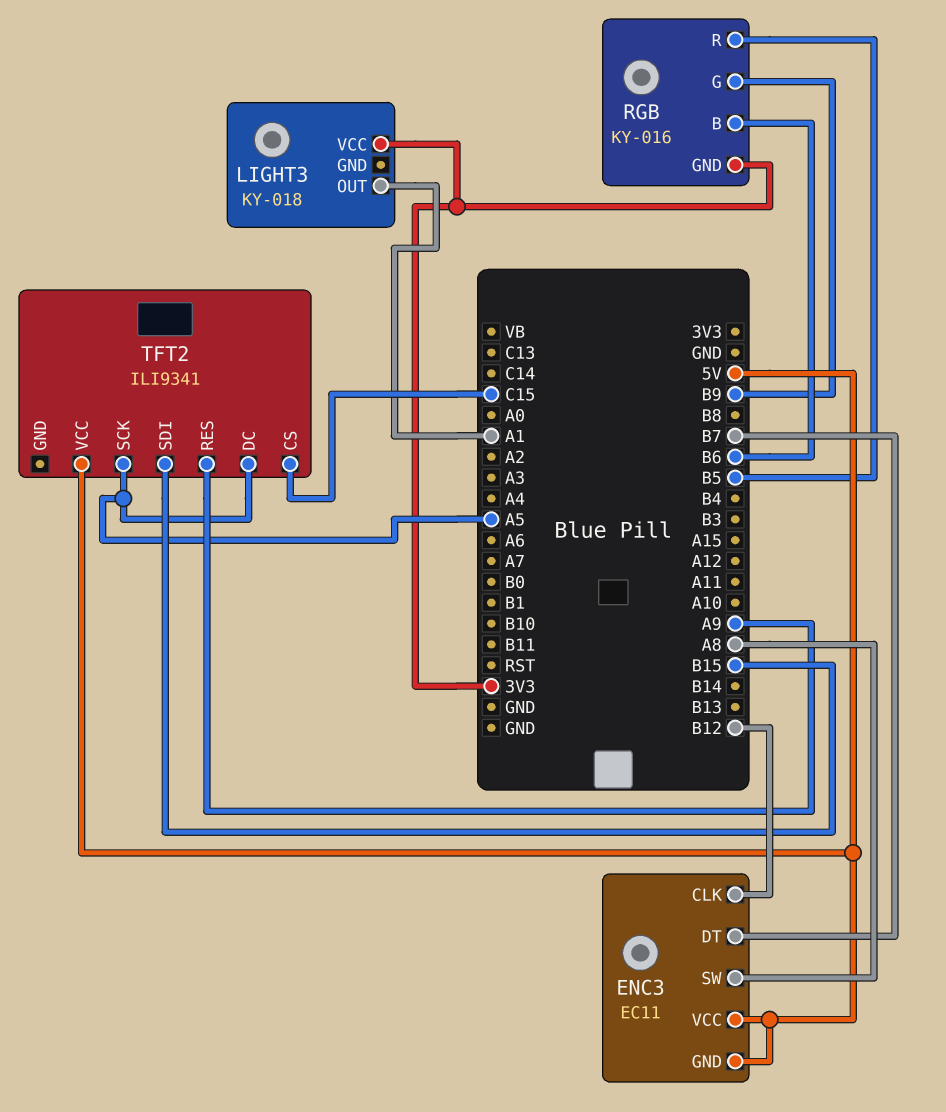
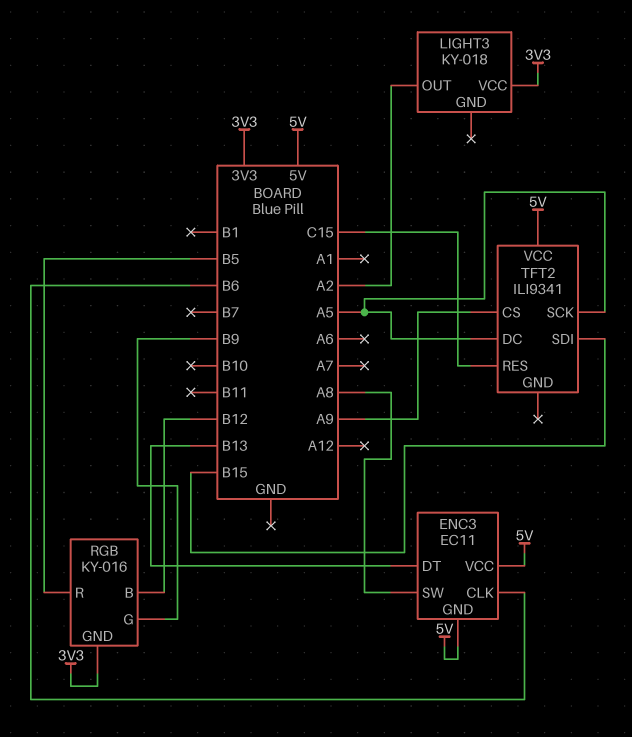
ENC3 pin CLK: B12 -> B6
ENC3 pin DT: B7 -> B13
LIGHT3 pin OUT: A1 -> A2
RGB pin B: B6 -> B12
TFT2 pin CS: C15 -> A9
TFT2 pin RES: A9 -> C15

